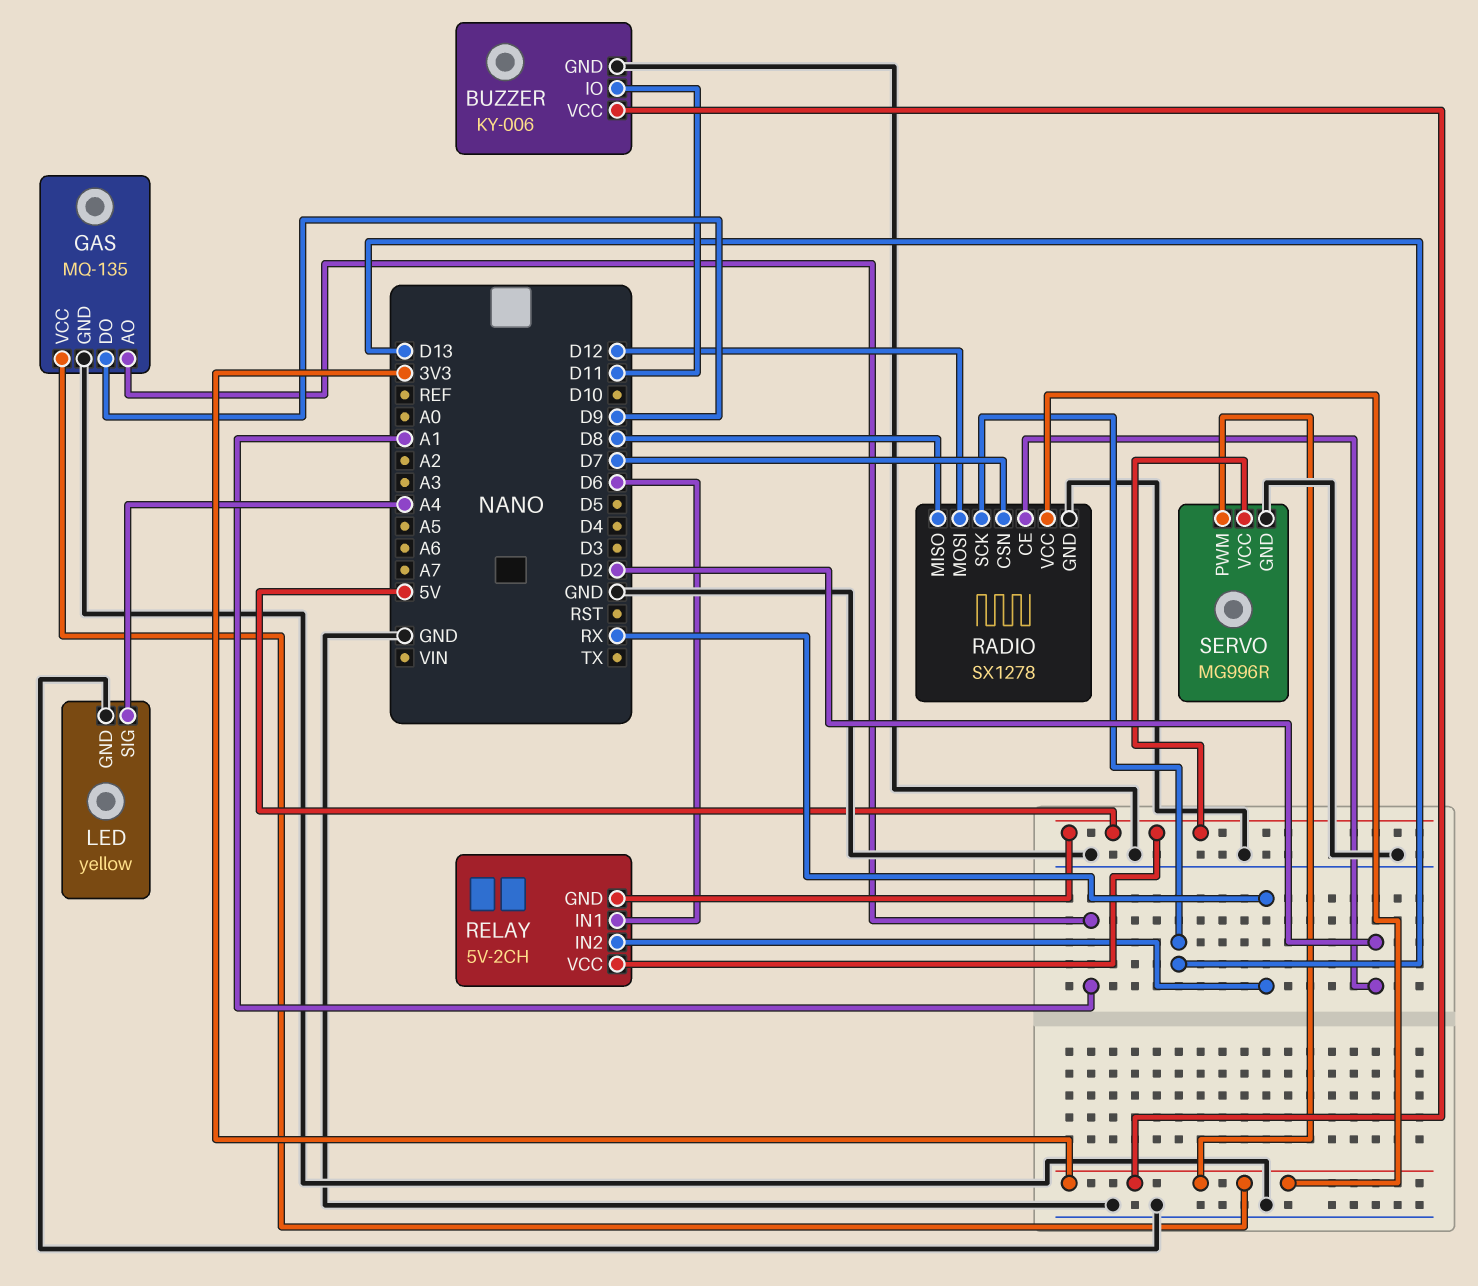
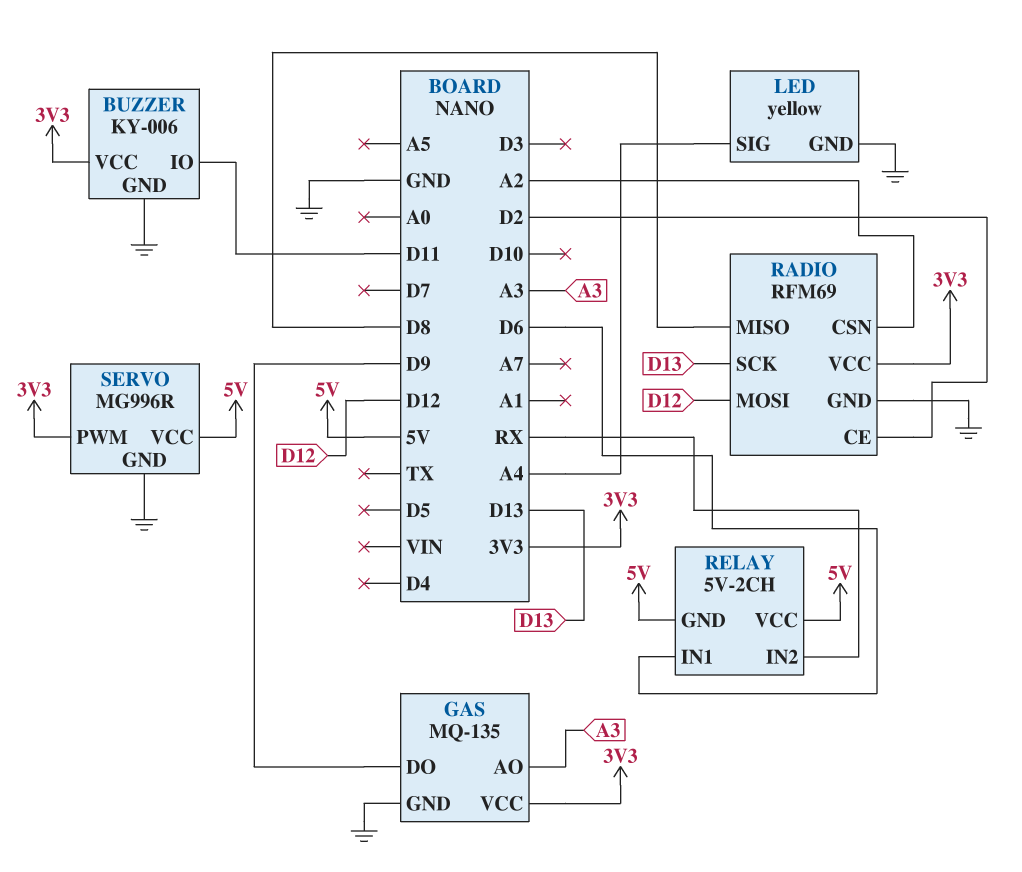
GAS pin AO: A1 -> A3
RADIO: SX1278 -> RFM69
RADIO pin CSN: D7 -> A2

